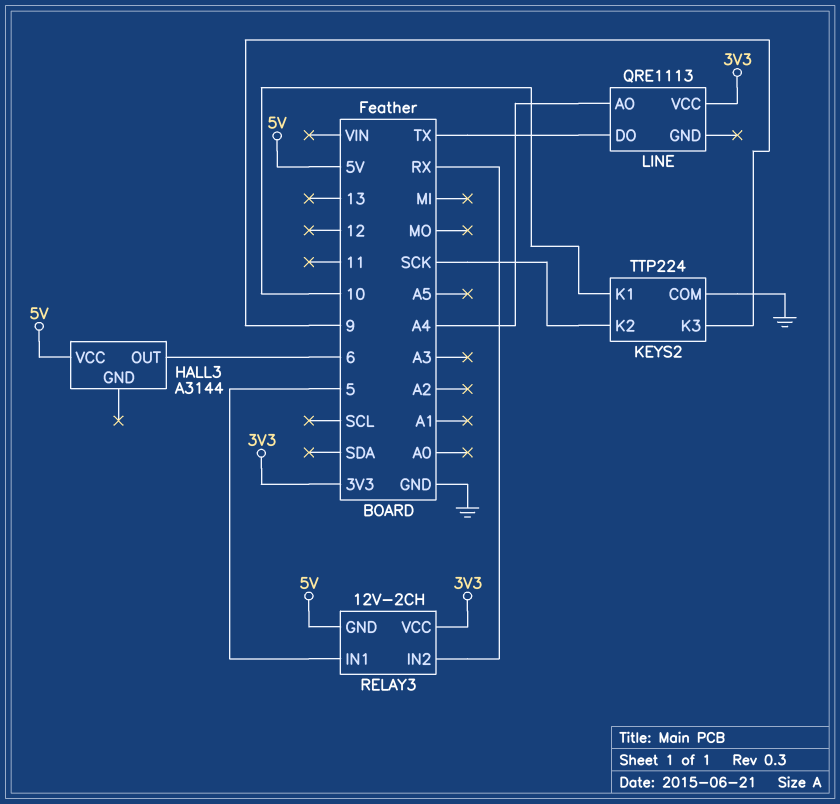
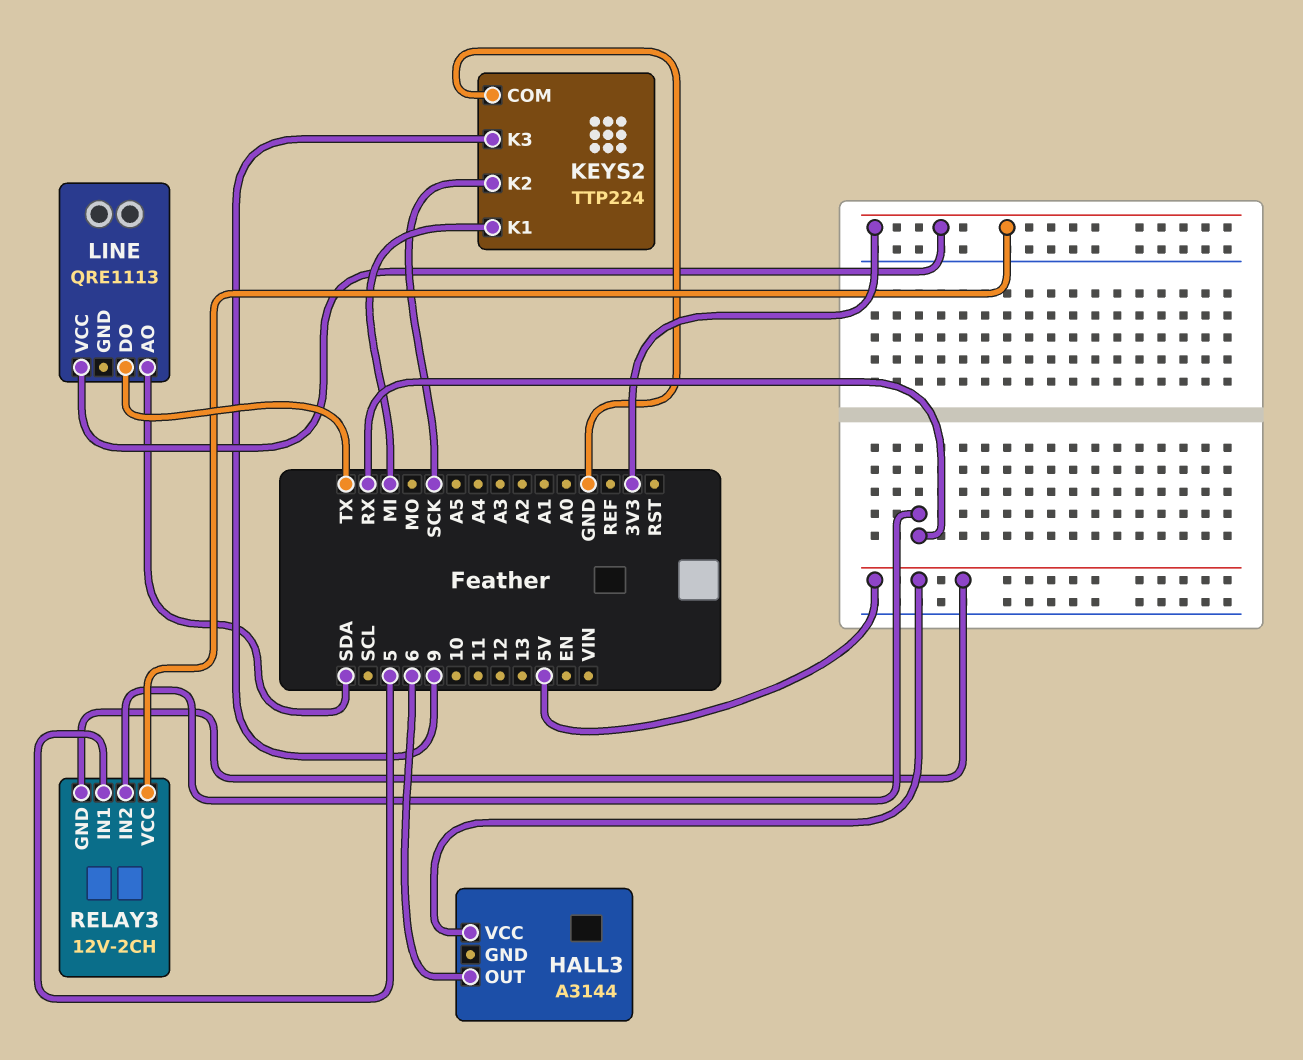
KEYS2 pin K1: 10 -> MI
LINE pin AO: A4 -> SDA

